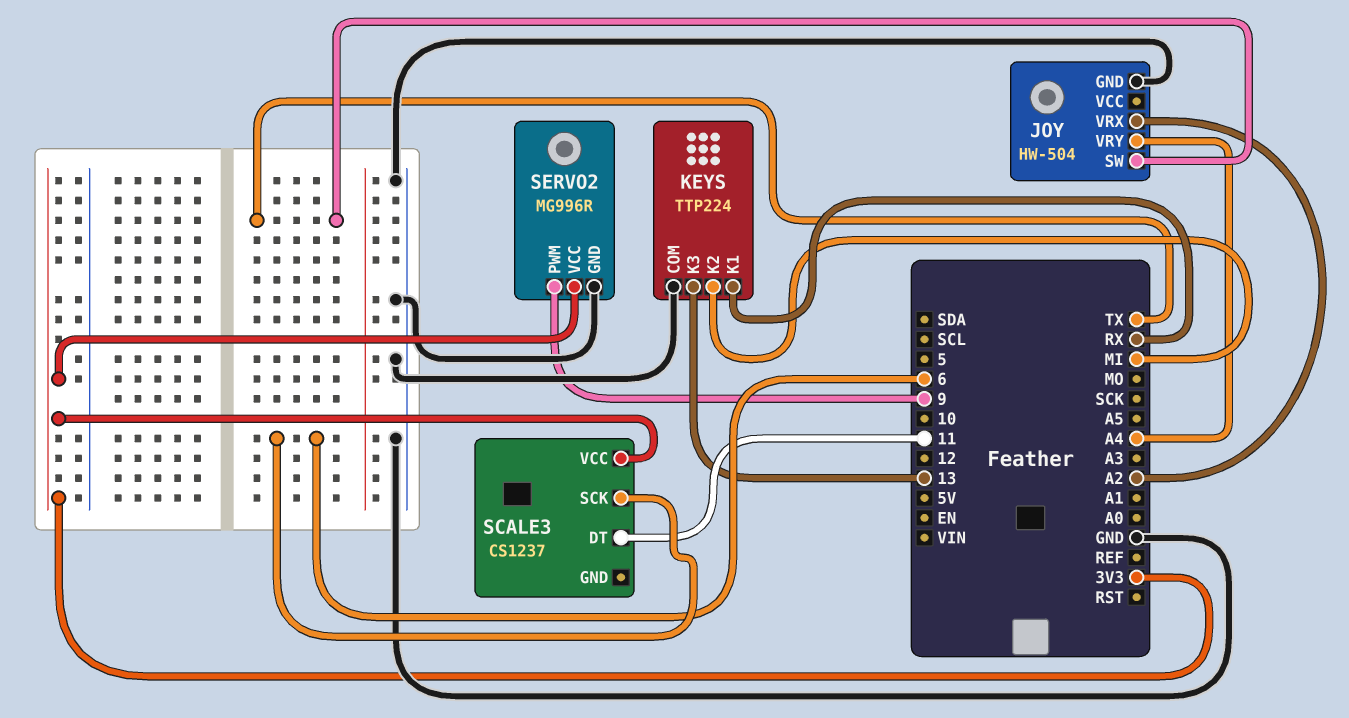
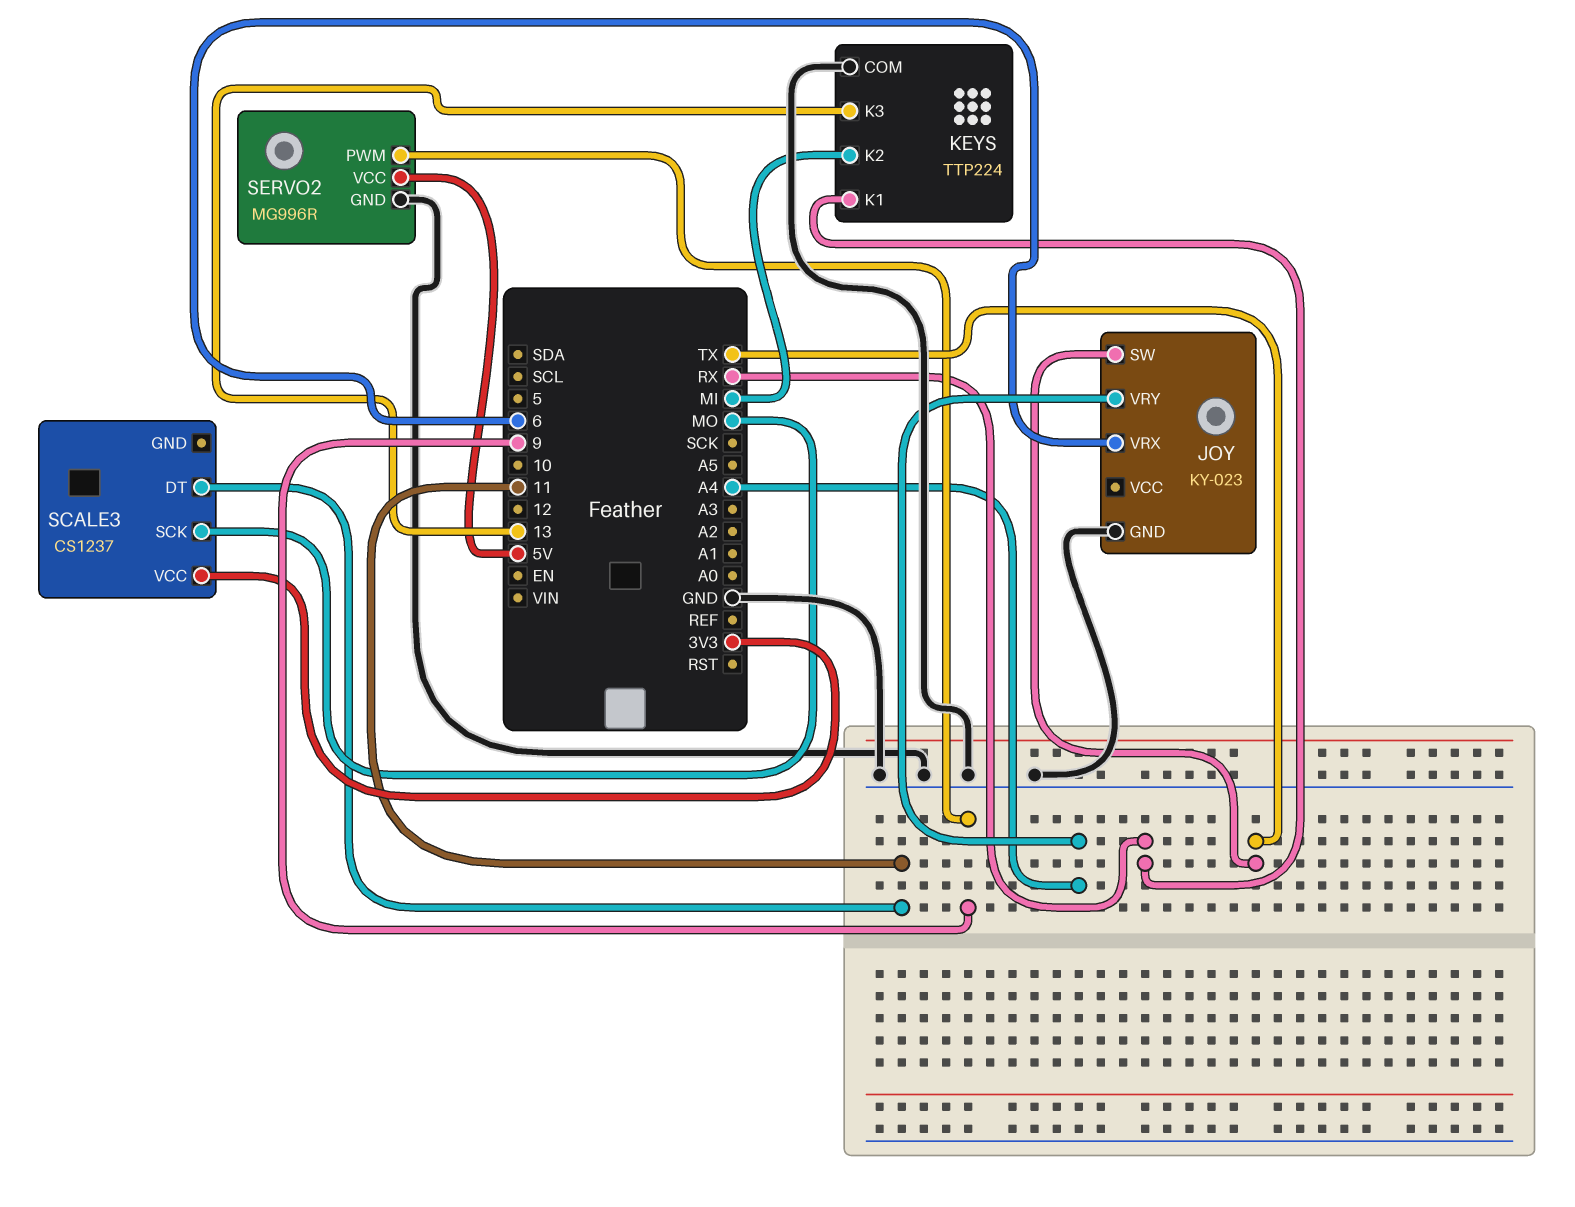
JOY: HW-504 -> KY-023
JOY pin VRX: A2 -> 6
SCALE3 pin SCK: 6 -> MO
SERVO2 pin VCC: 3V3 -> 5V

